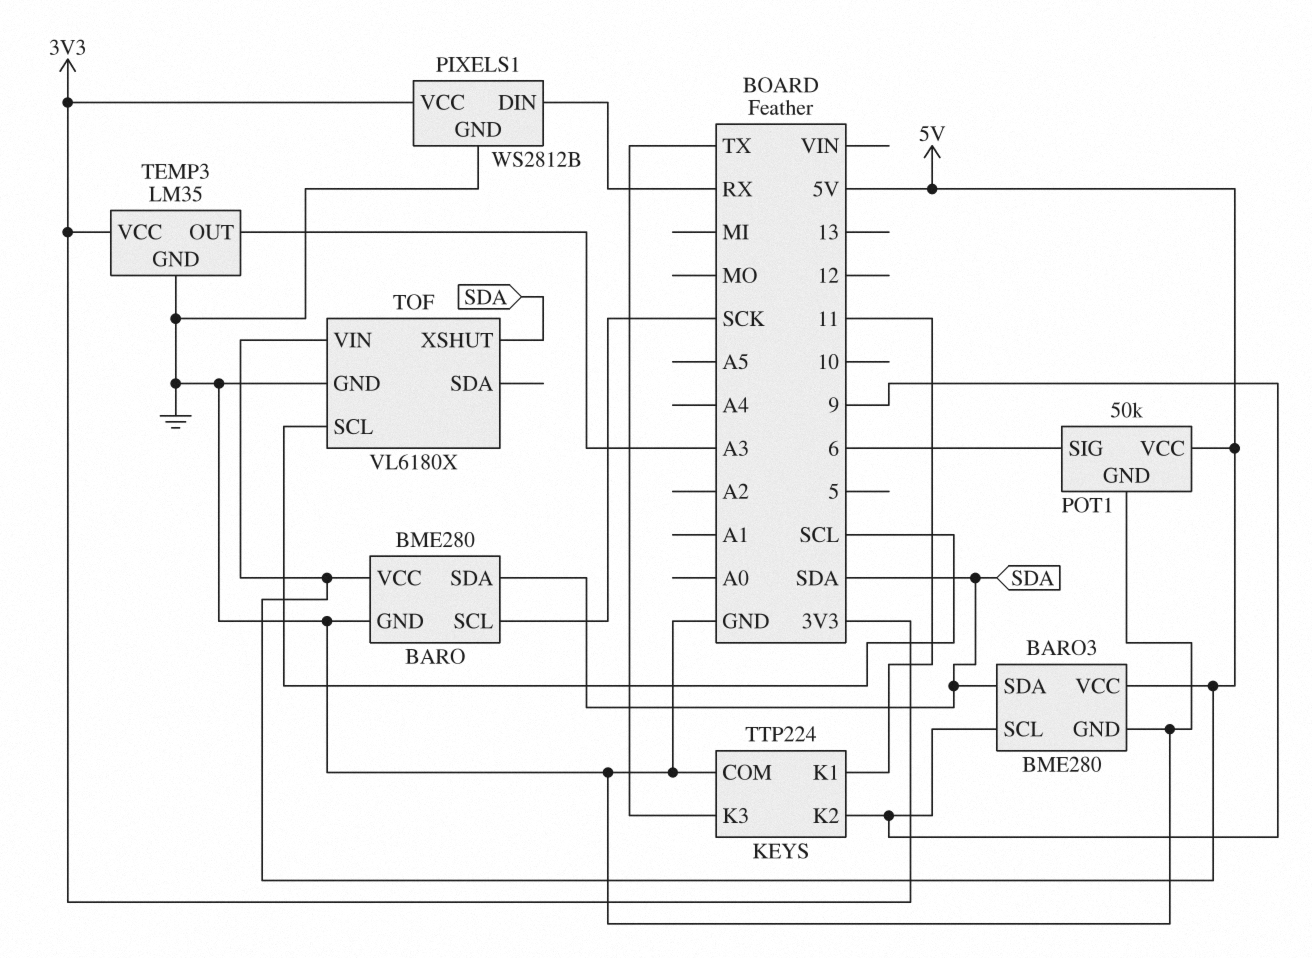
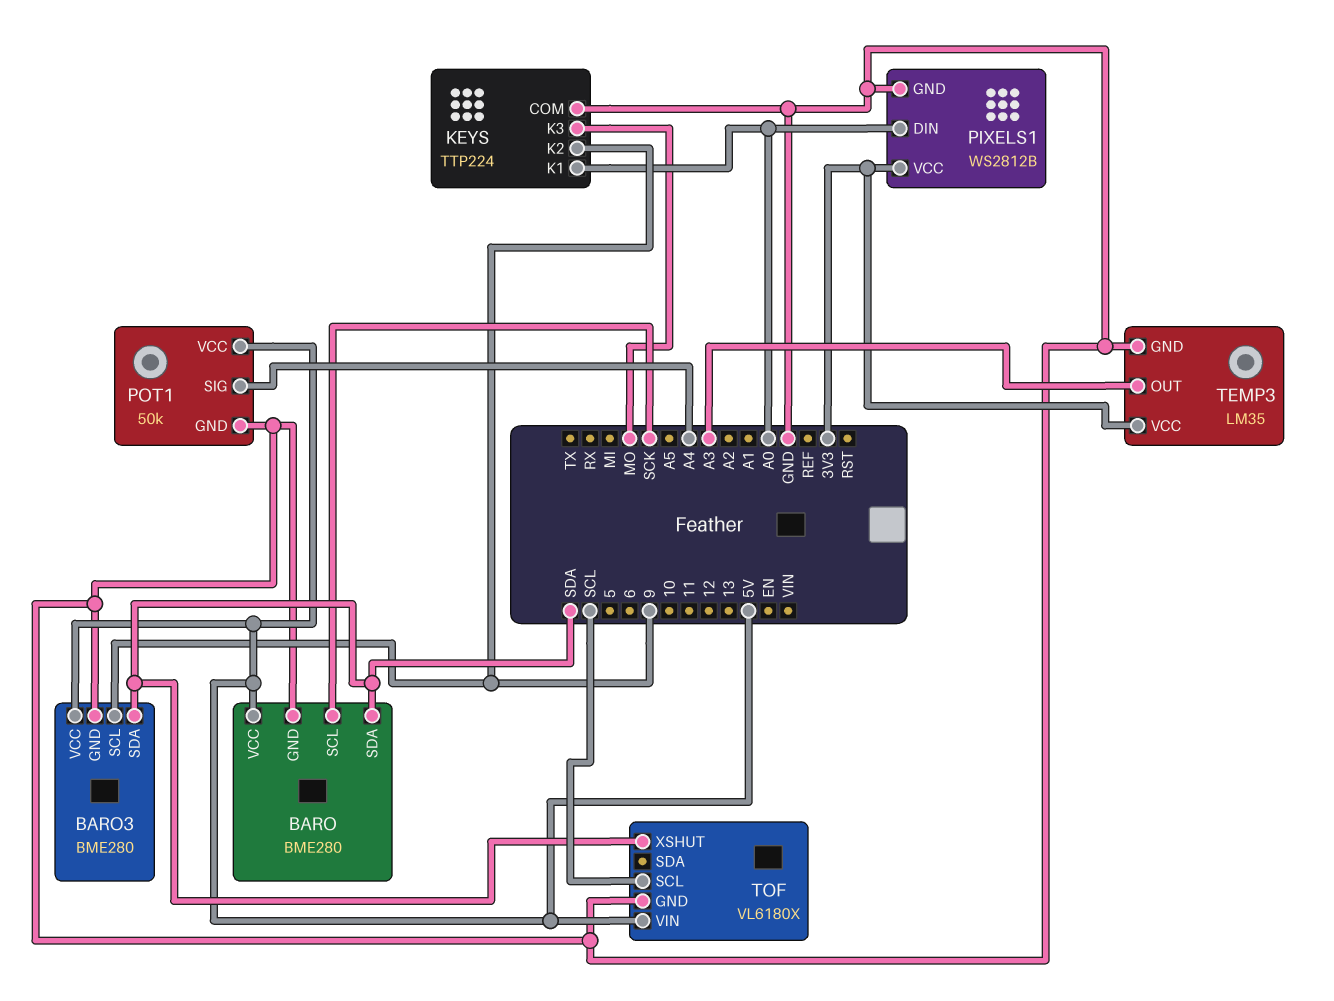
KEYS pin K1: 11 -> A0
KEYS pin K3: TX -> MO
PIXELS1 pin DIN: RX -> A0
POT1 pin SIG: 6 -> A4

